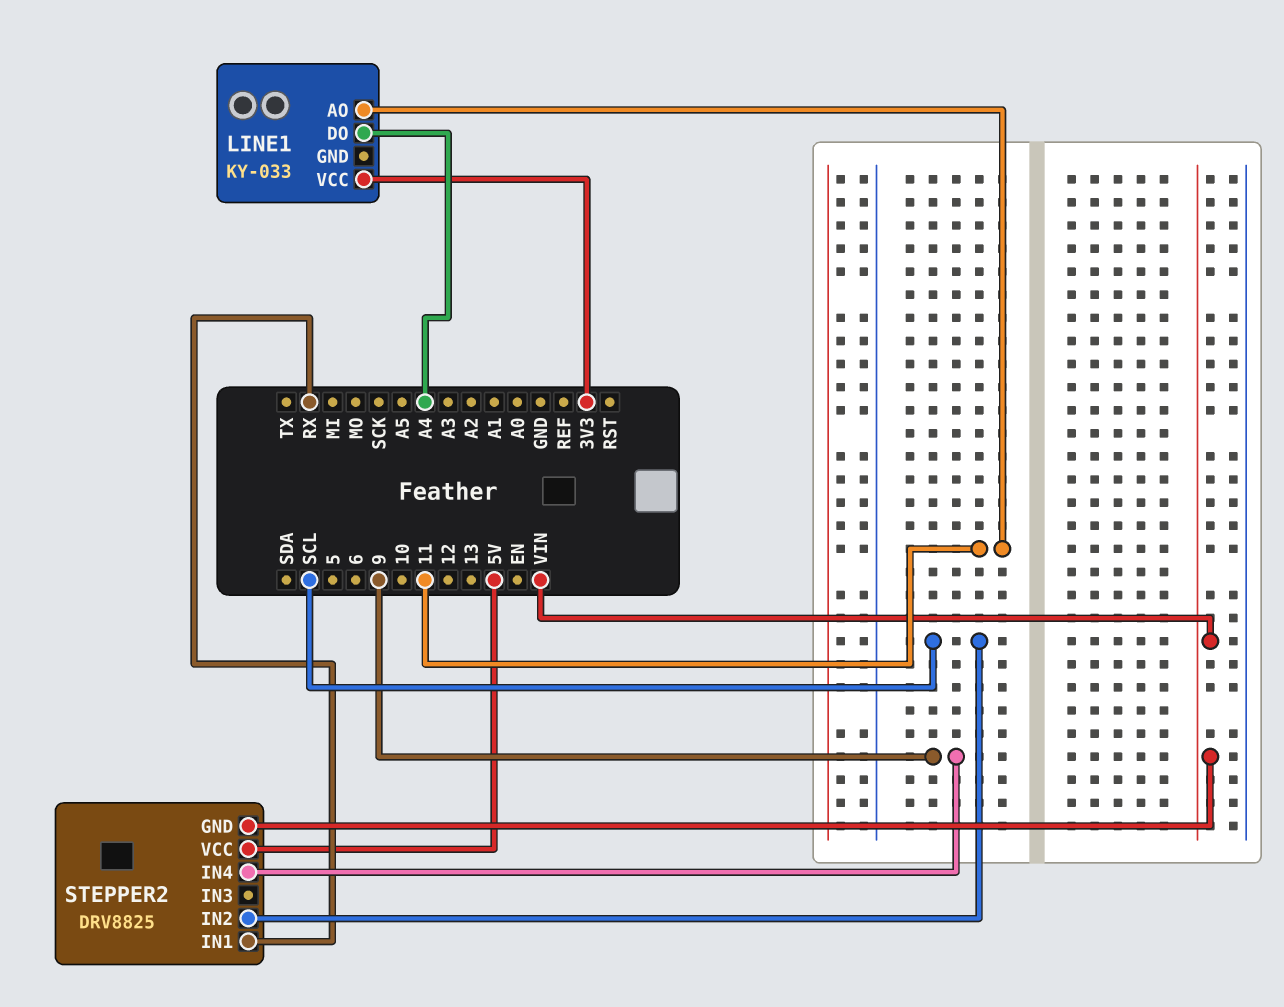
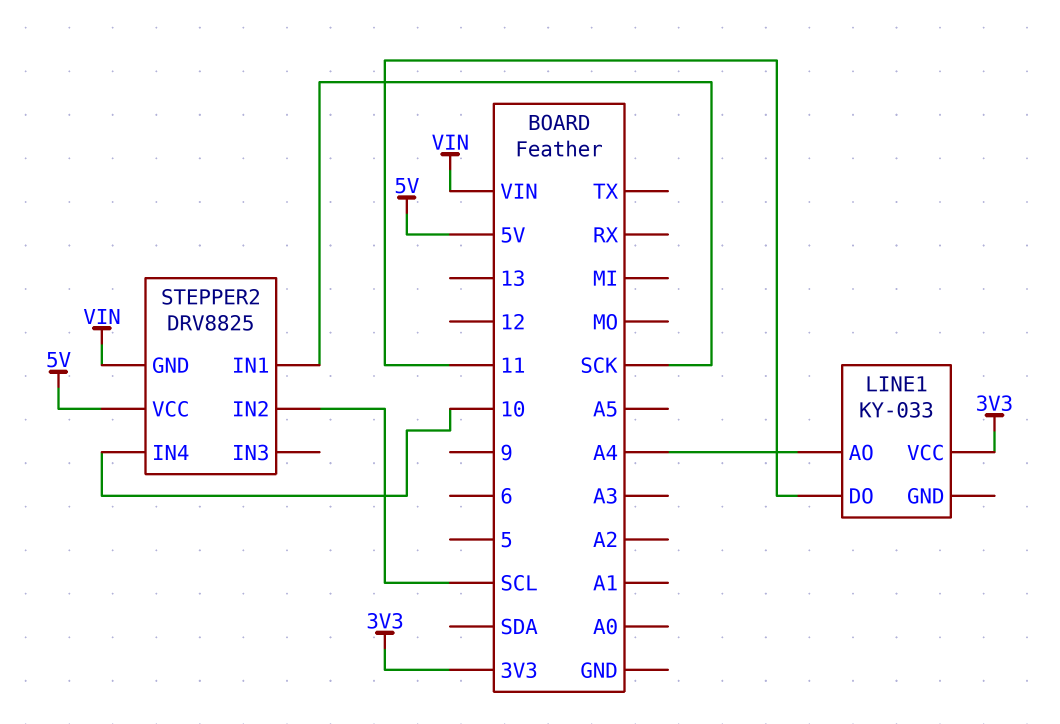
LINE1 pin AO: 11 -> A4
LINE1 pin DO: A4 -> 11
STEPPER2 pin IN1: RX -> SCK
STEPPER2 pin IN4: 9 -> 10

